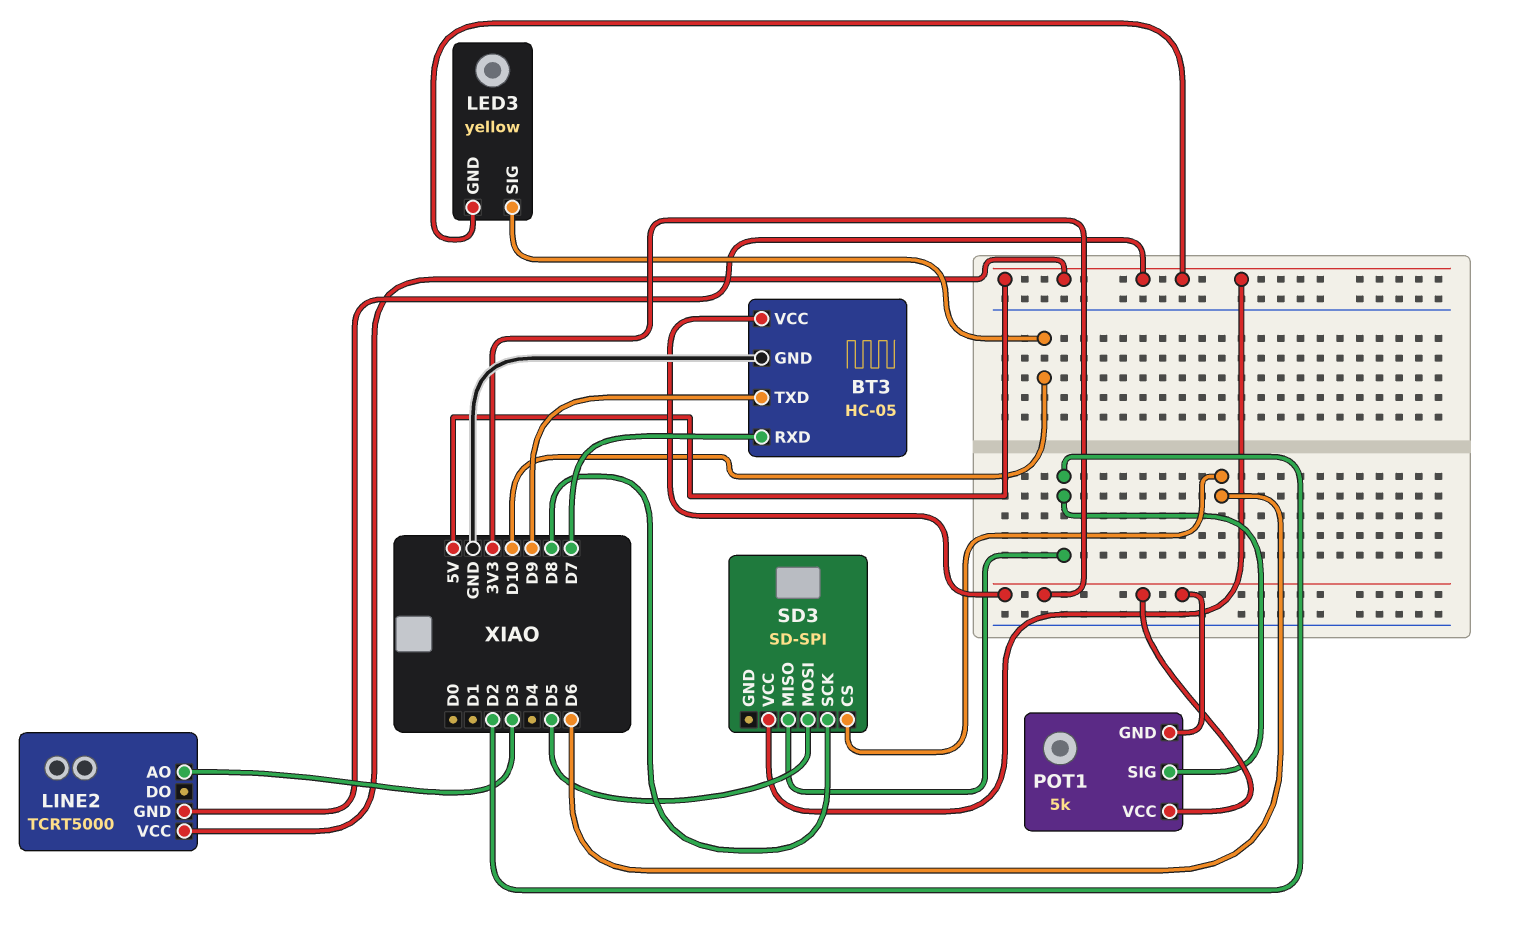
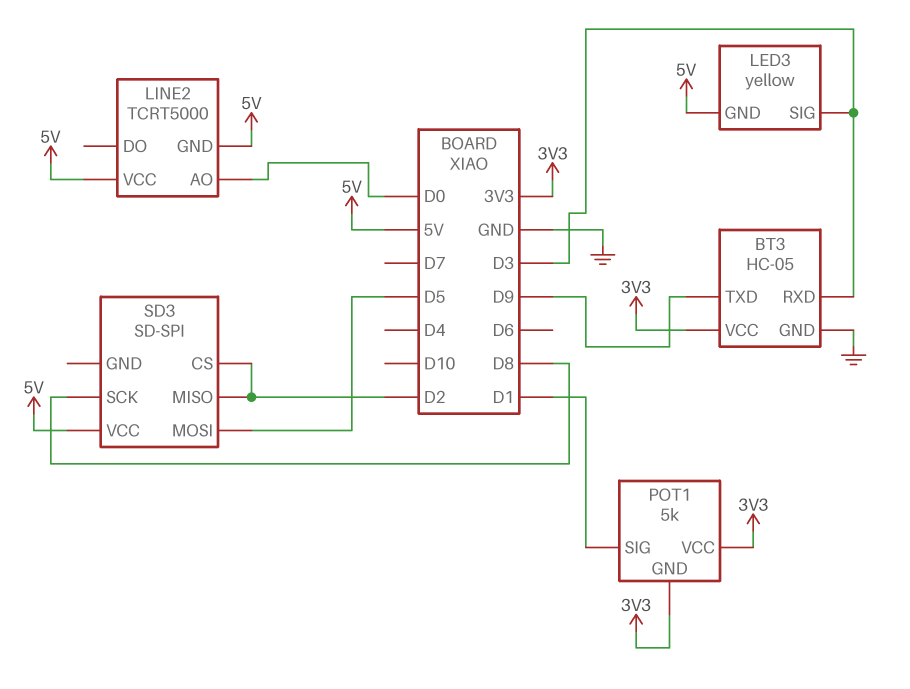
BT3 pin RXD: D7 -> D3
LED3 pin SIG: D10 -> D3
LINE2 pin AO: D3 -> D0
POT1 pin SIG: D2 -> D1
SD3 pin CS: D6 -> D2

